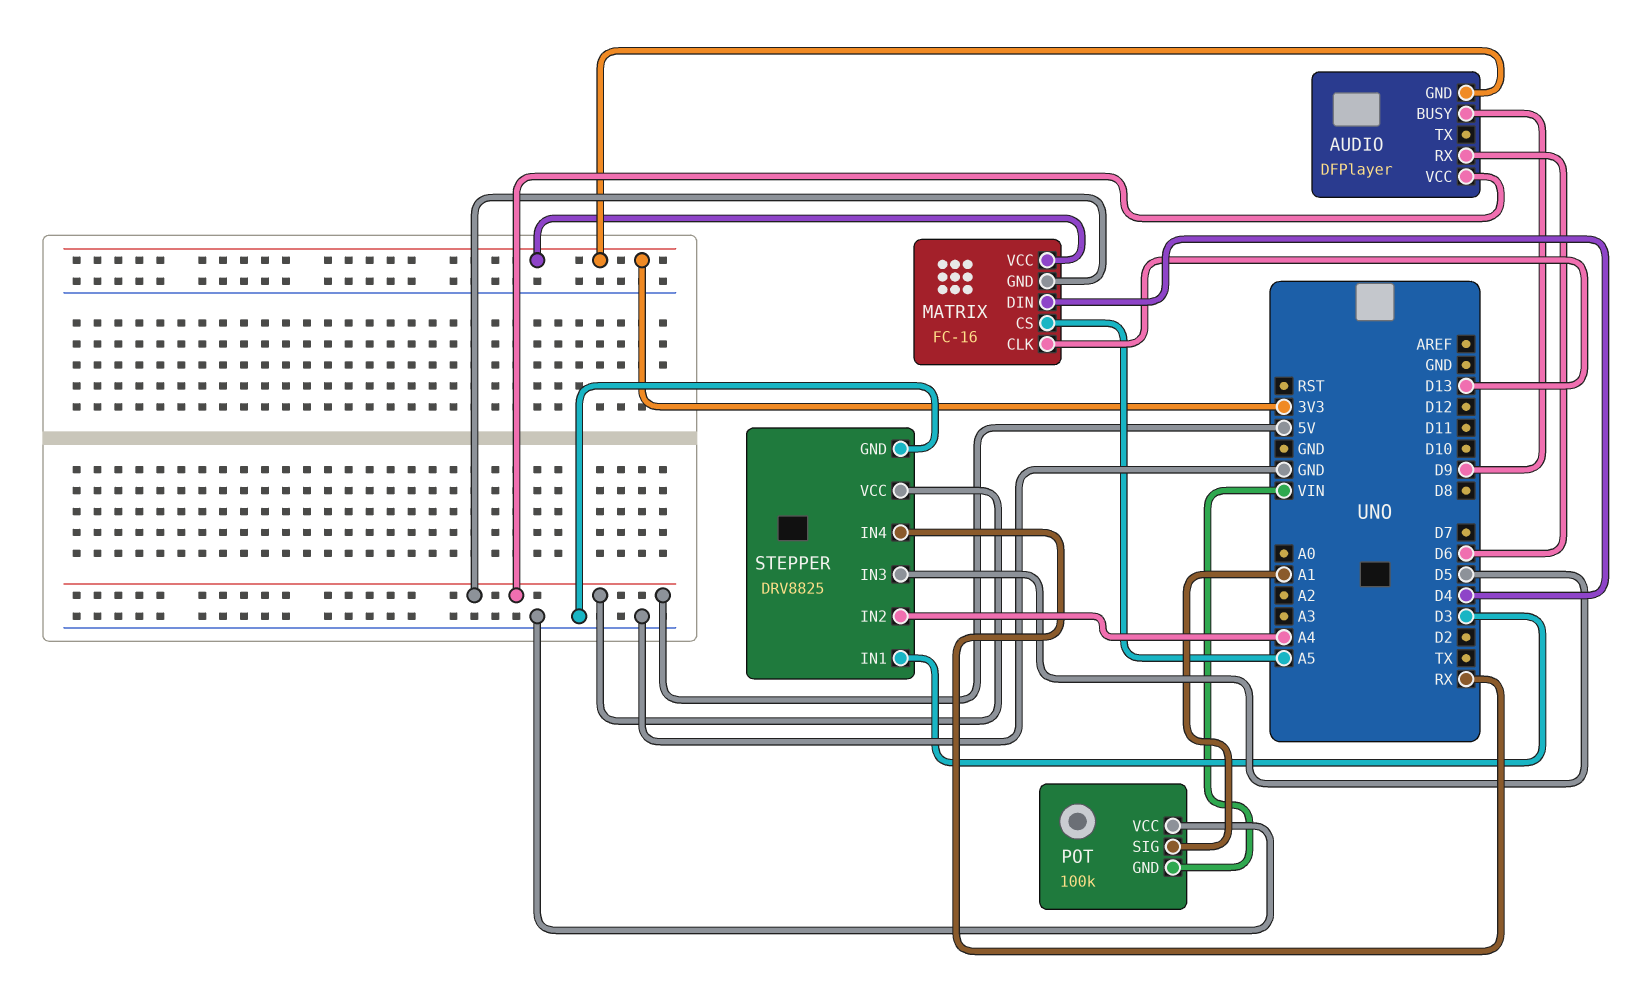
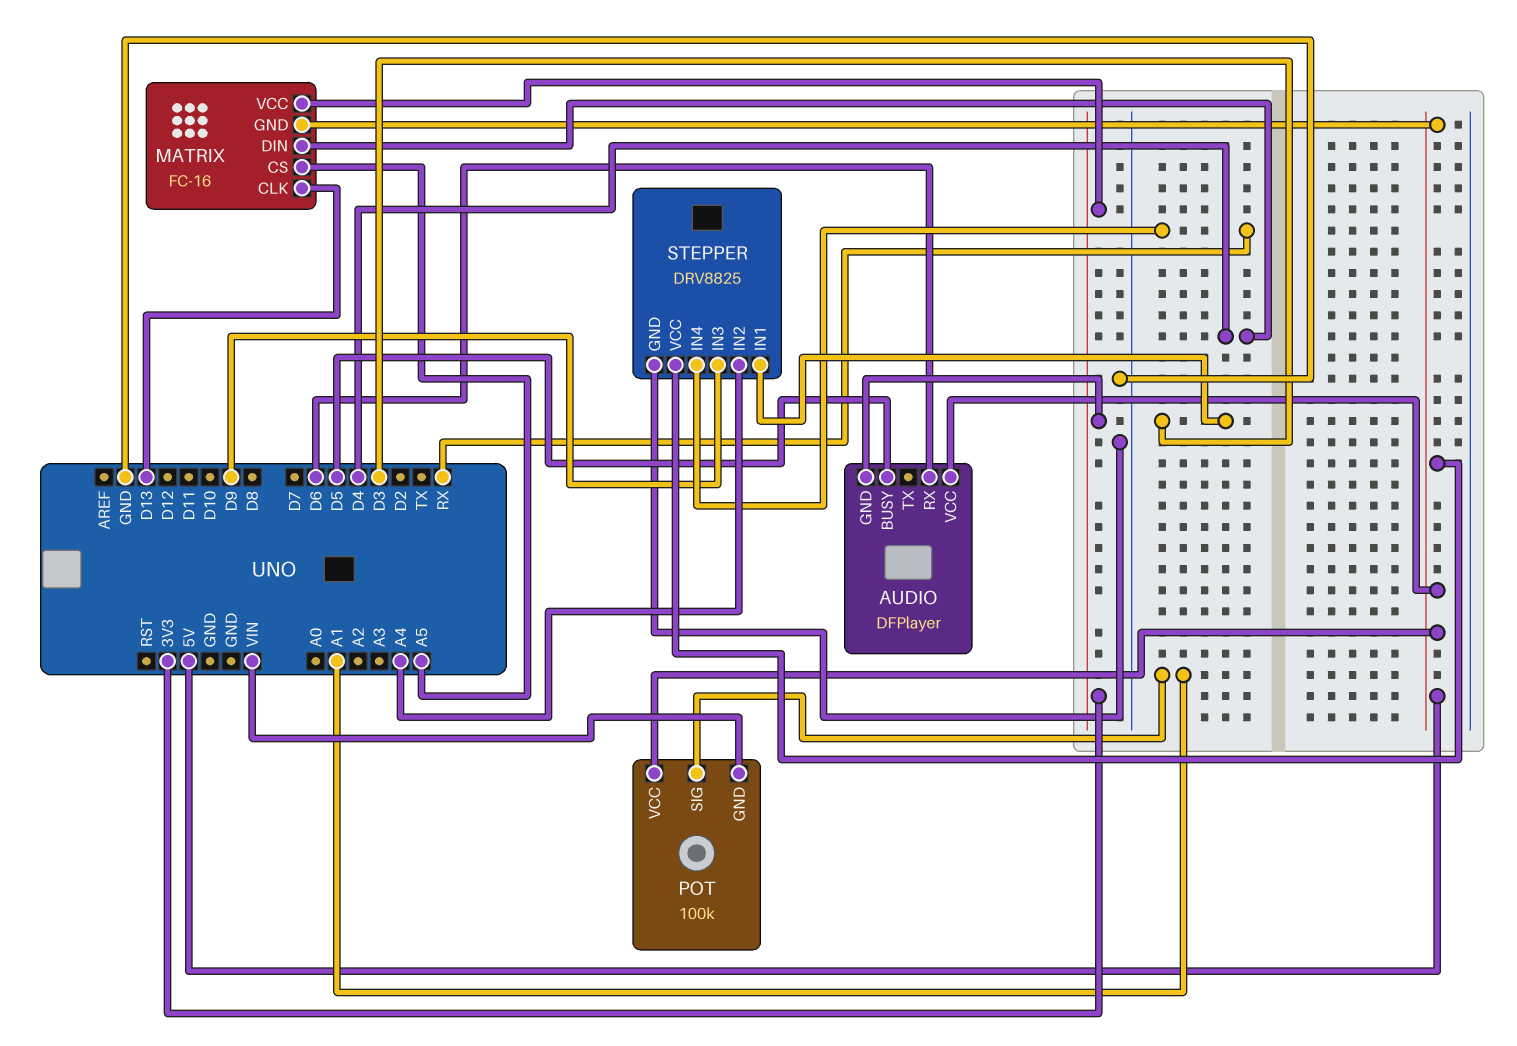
AUDIO pin BUSY: D9 -> D5
POT pin VCC: GND -> 5V
STEPPER pin IN3: D5 -> D9

